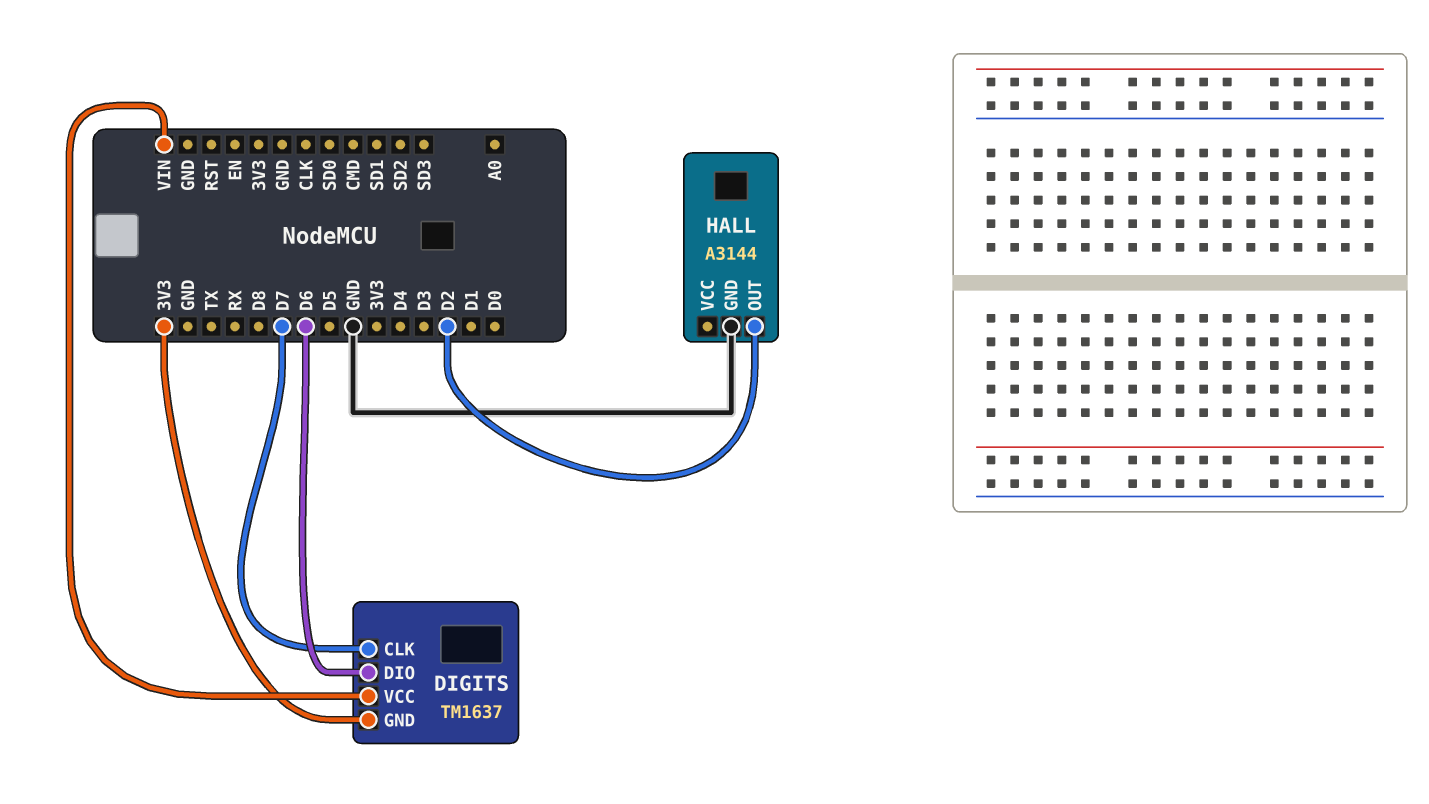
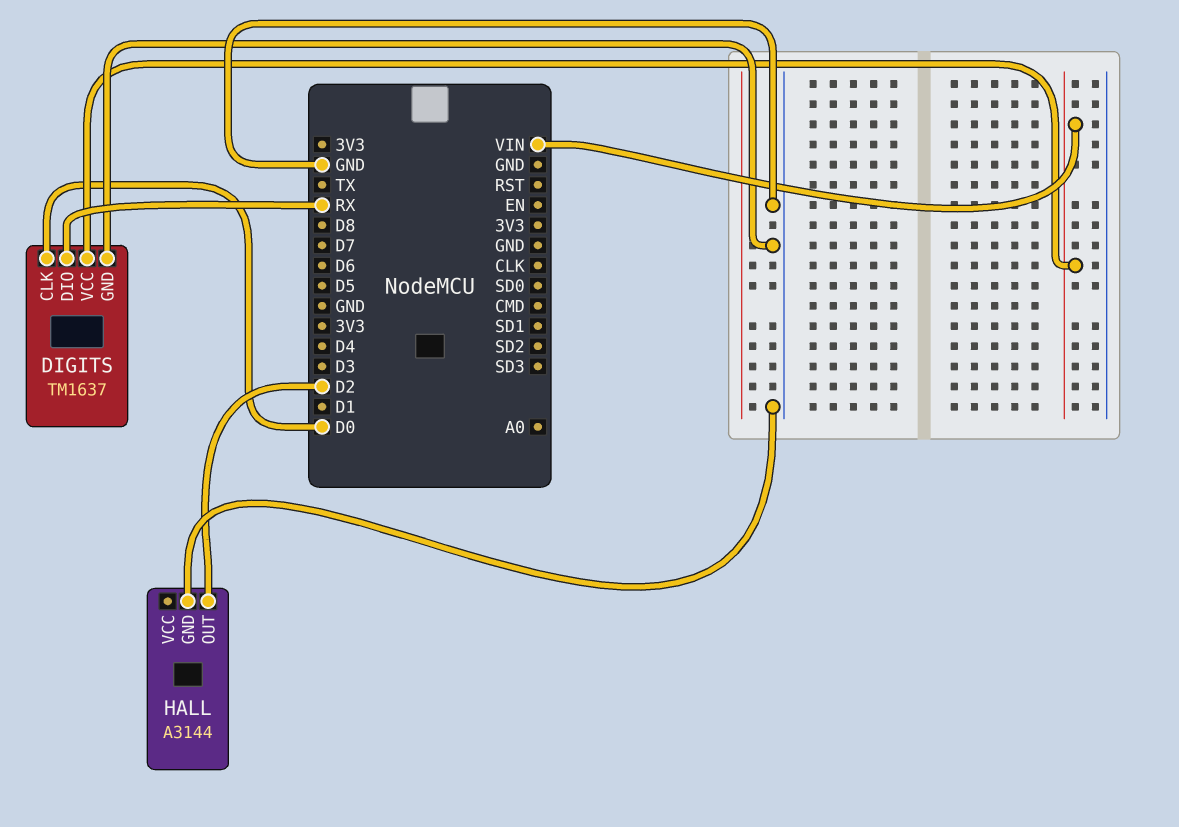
DIGITS pin CLK: D7 -> D0
DIGITS pin DIO: D6 -> RX
DIGITS pin GND: 3V3 -> GND

